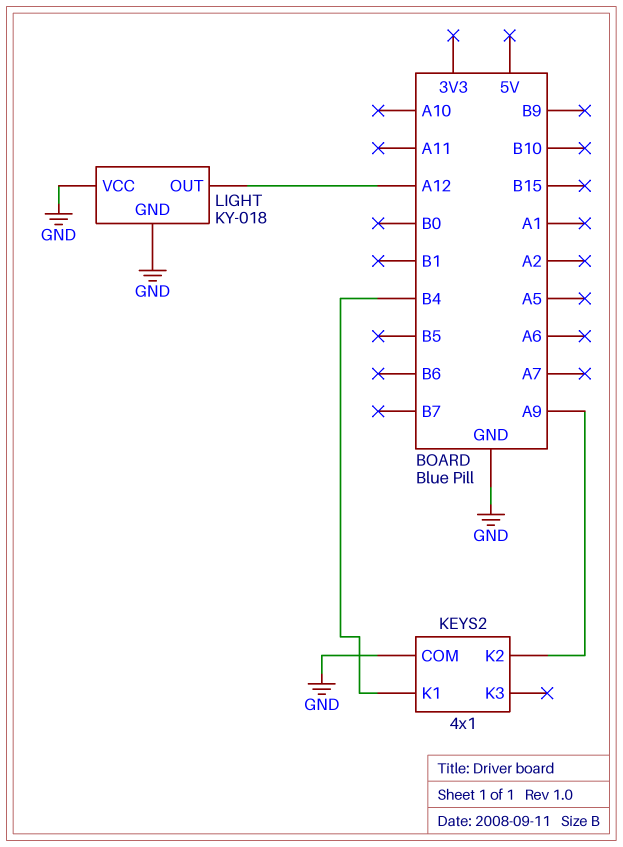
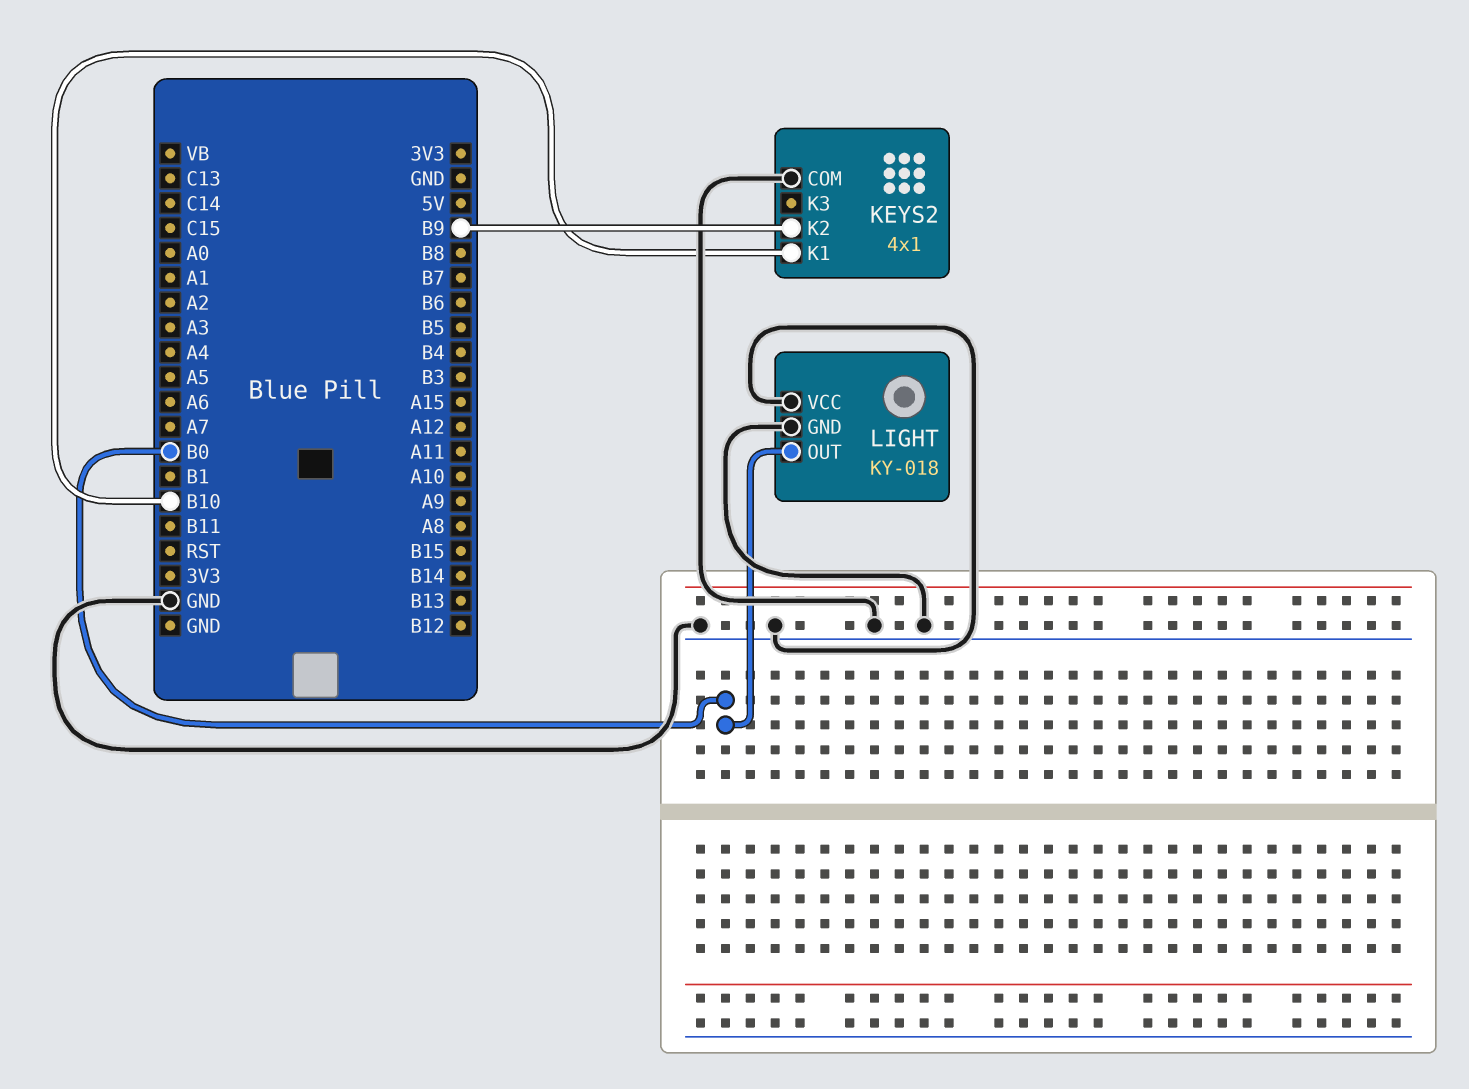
KEYS2 pin K1: B4 -> B10
KEYS2 pin K2: A9 -> B9
LIGHT pin OUT: A12 -> B0

